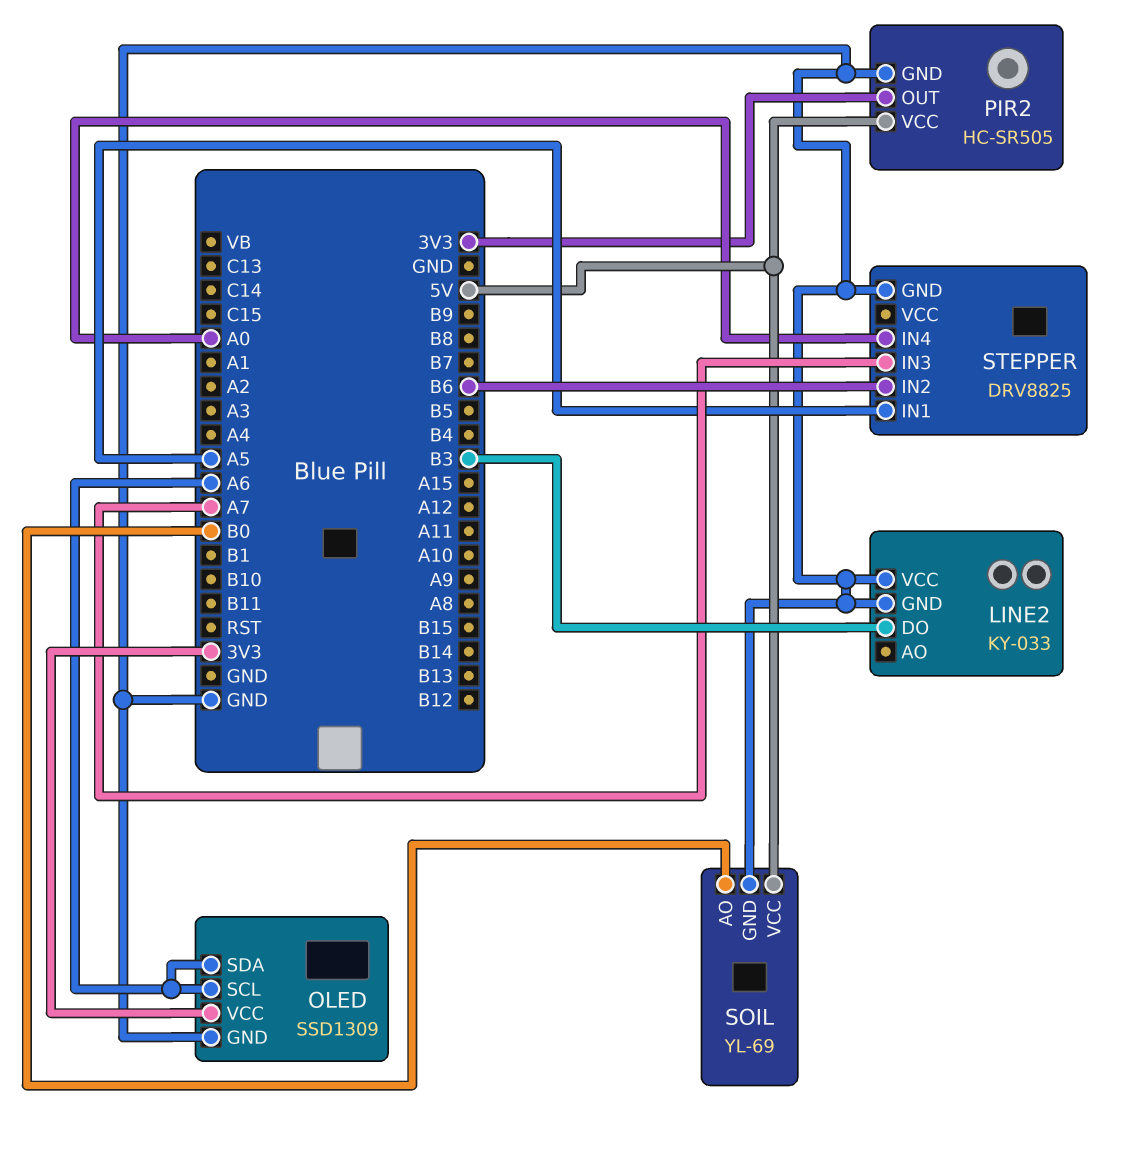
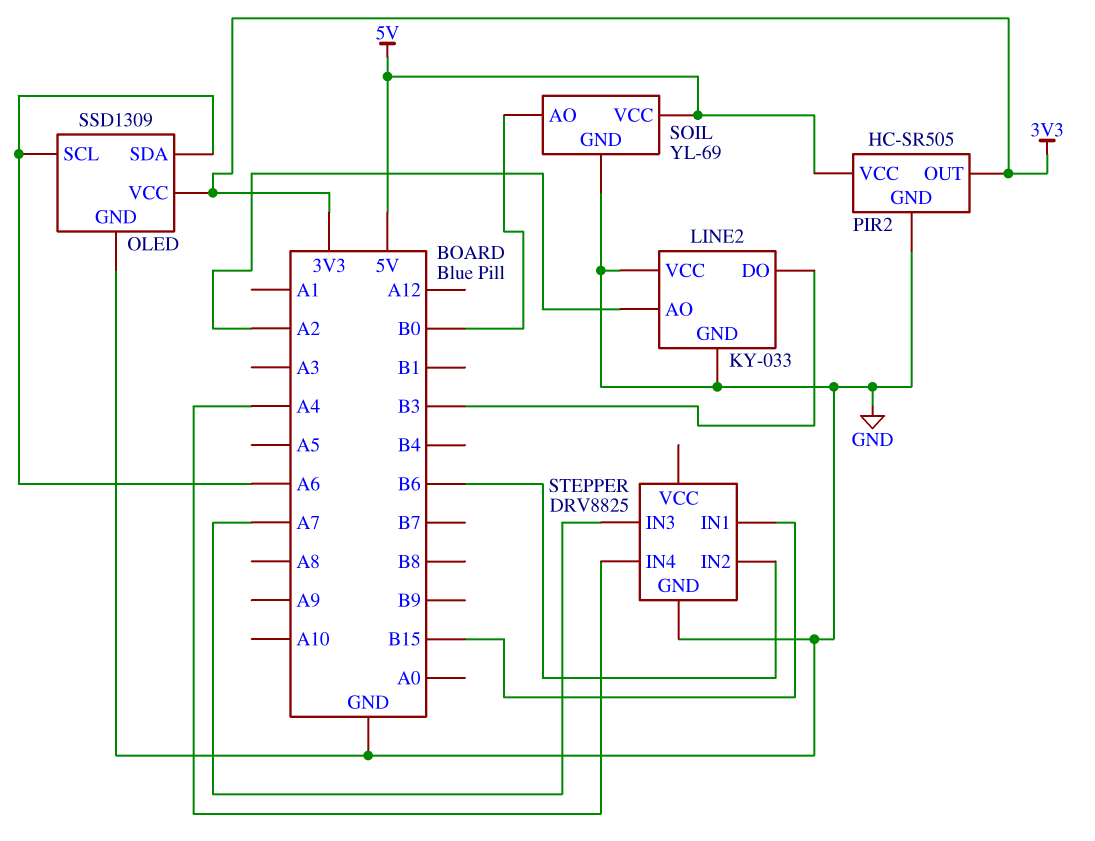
LINE2 pin AO: none -> A2
STEPPER pin IN1: A5 -> B15
STEPPER pin IN4: A0 -> A4

